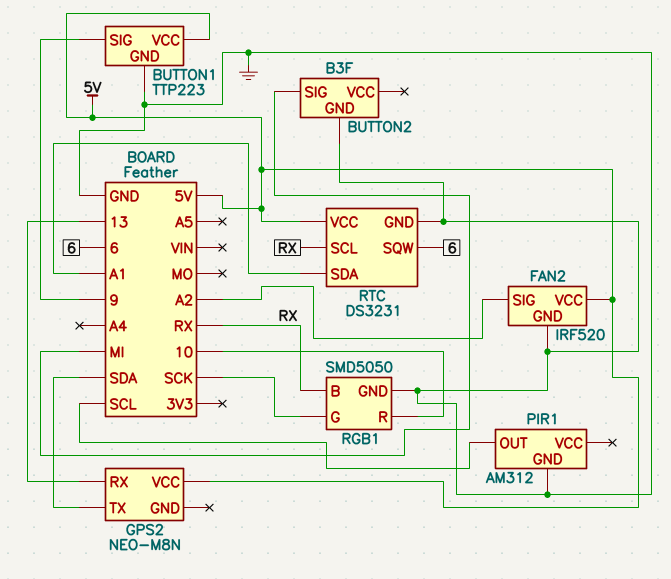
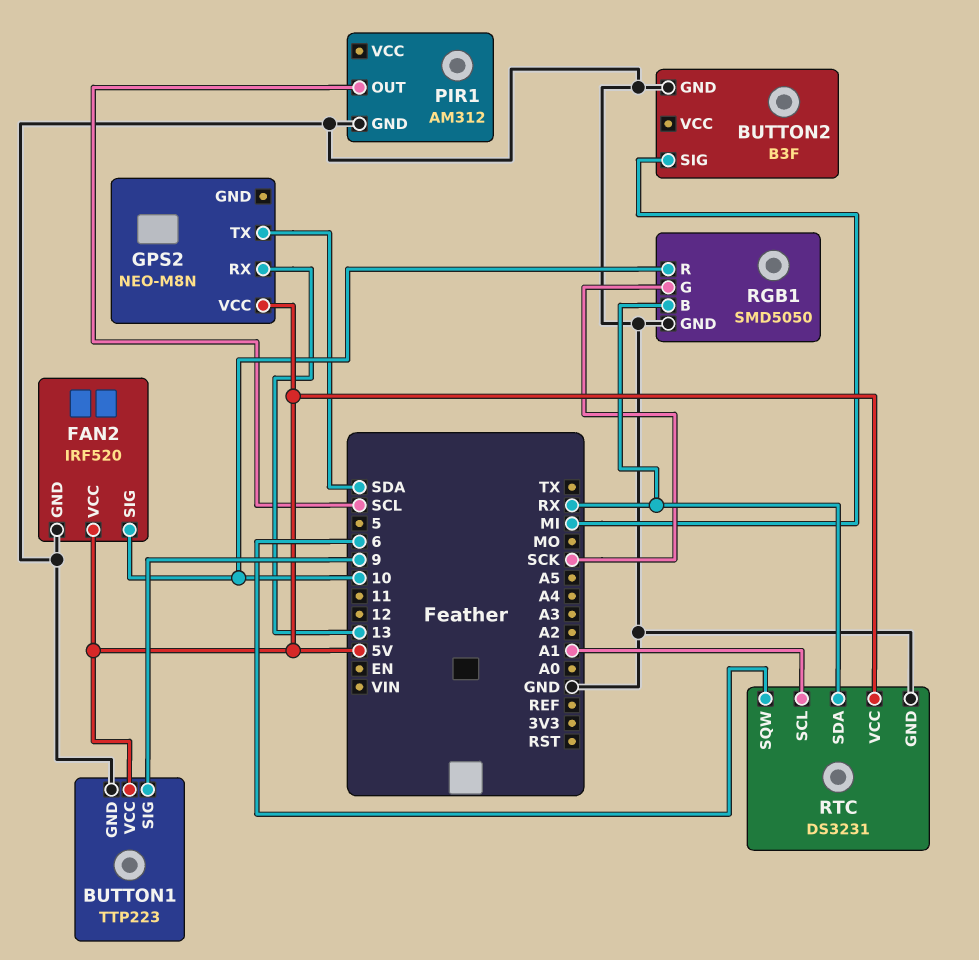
FAN2 pin SIG: A2 -> 10
RTC pin SCL: RX -> A1
RTC pin SDA: A1 -> RX

